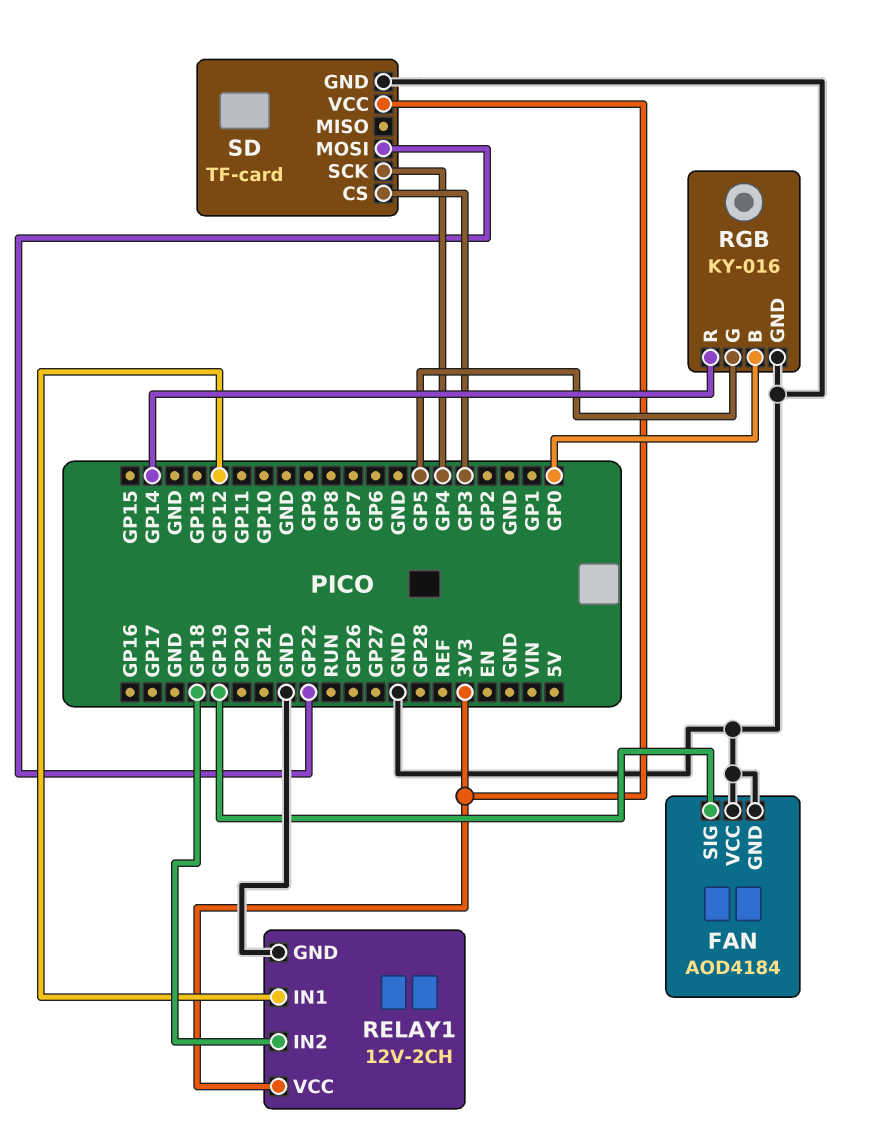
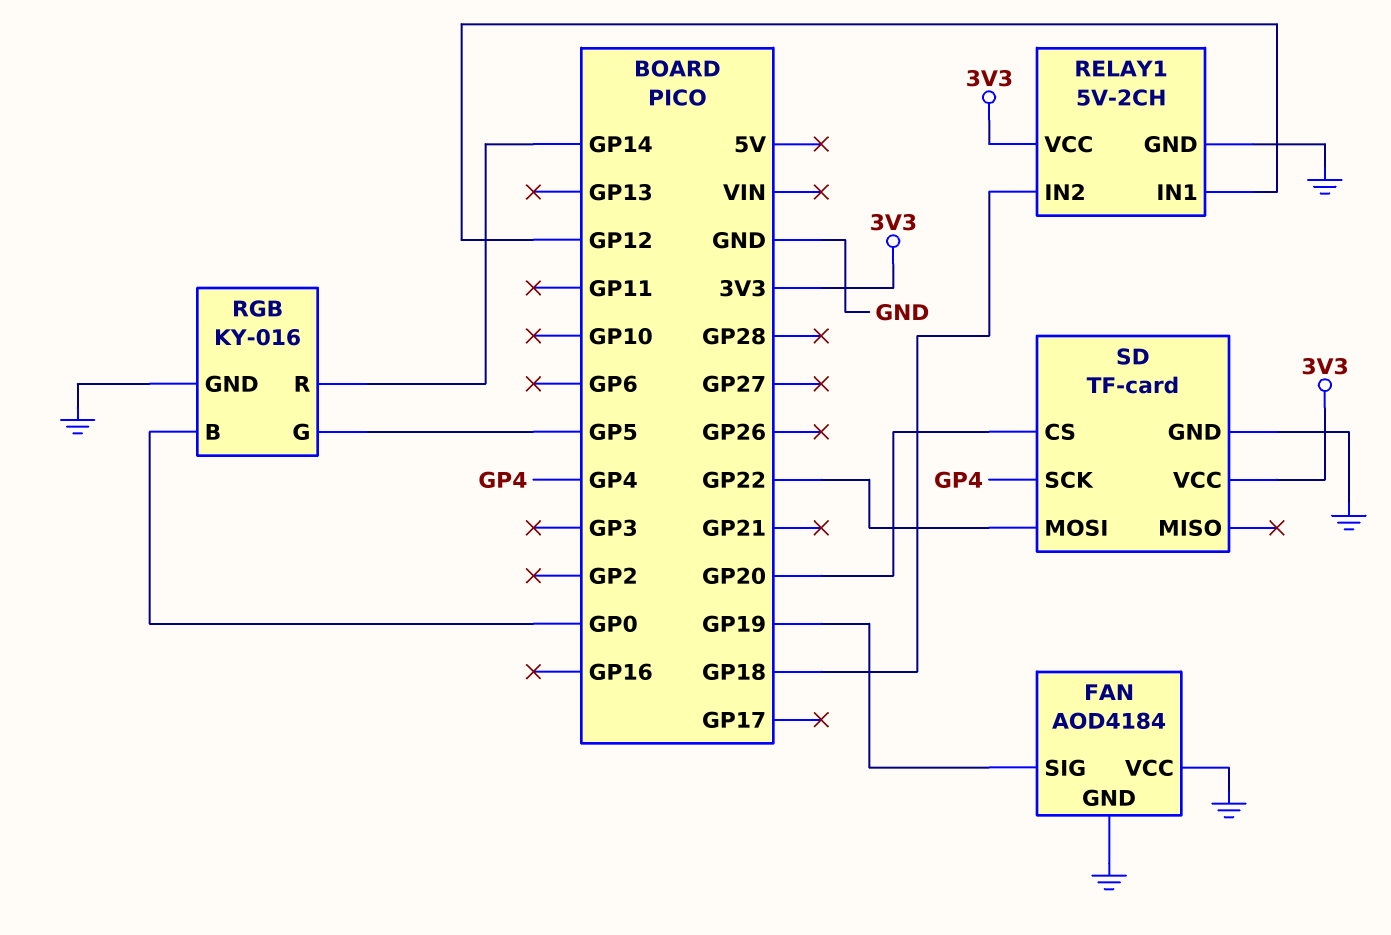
RELAY1: 12V-2CH -> 5V-2CH
SD pin CS: GP3 -> GP20

